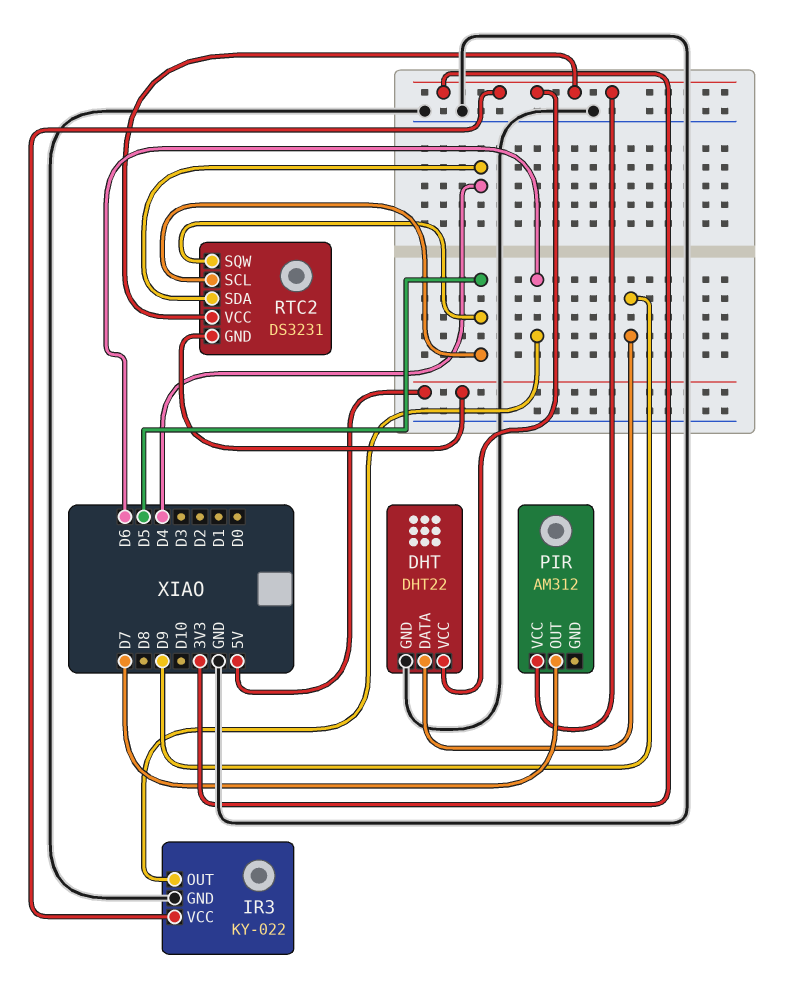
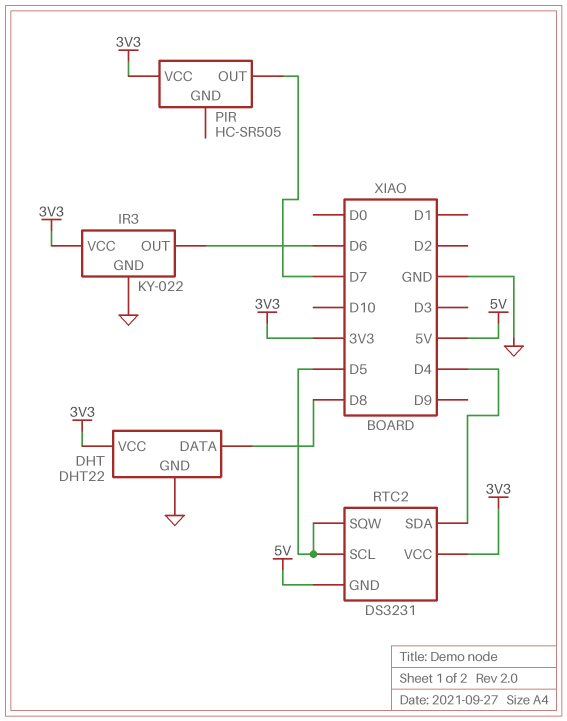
DHT pin DATA: D9 -> D8
PIR: AM312 -> HC-SR505

